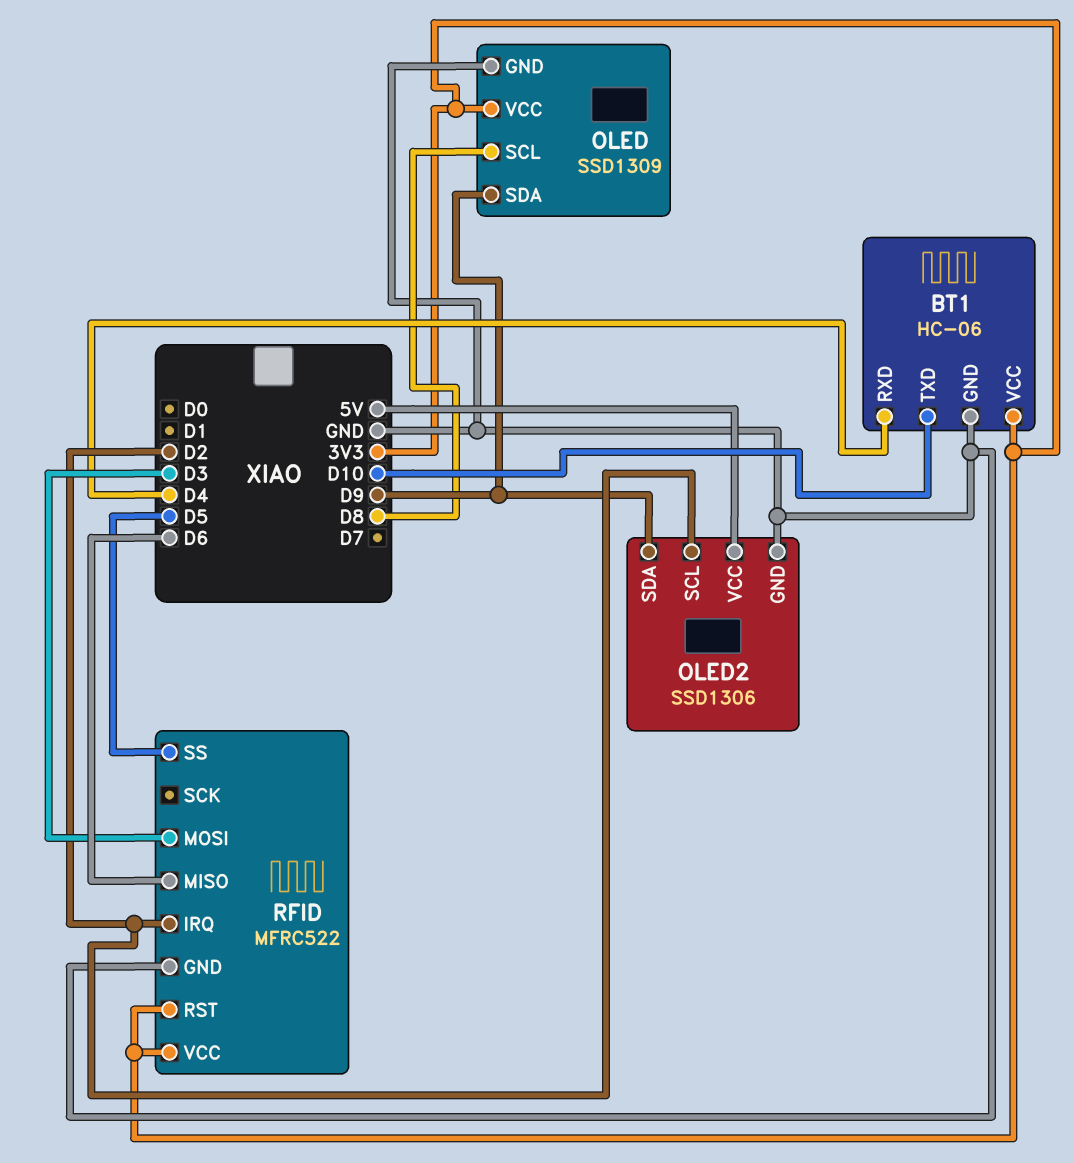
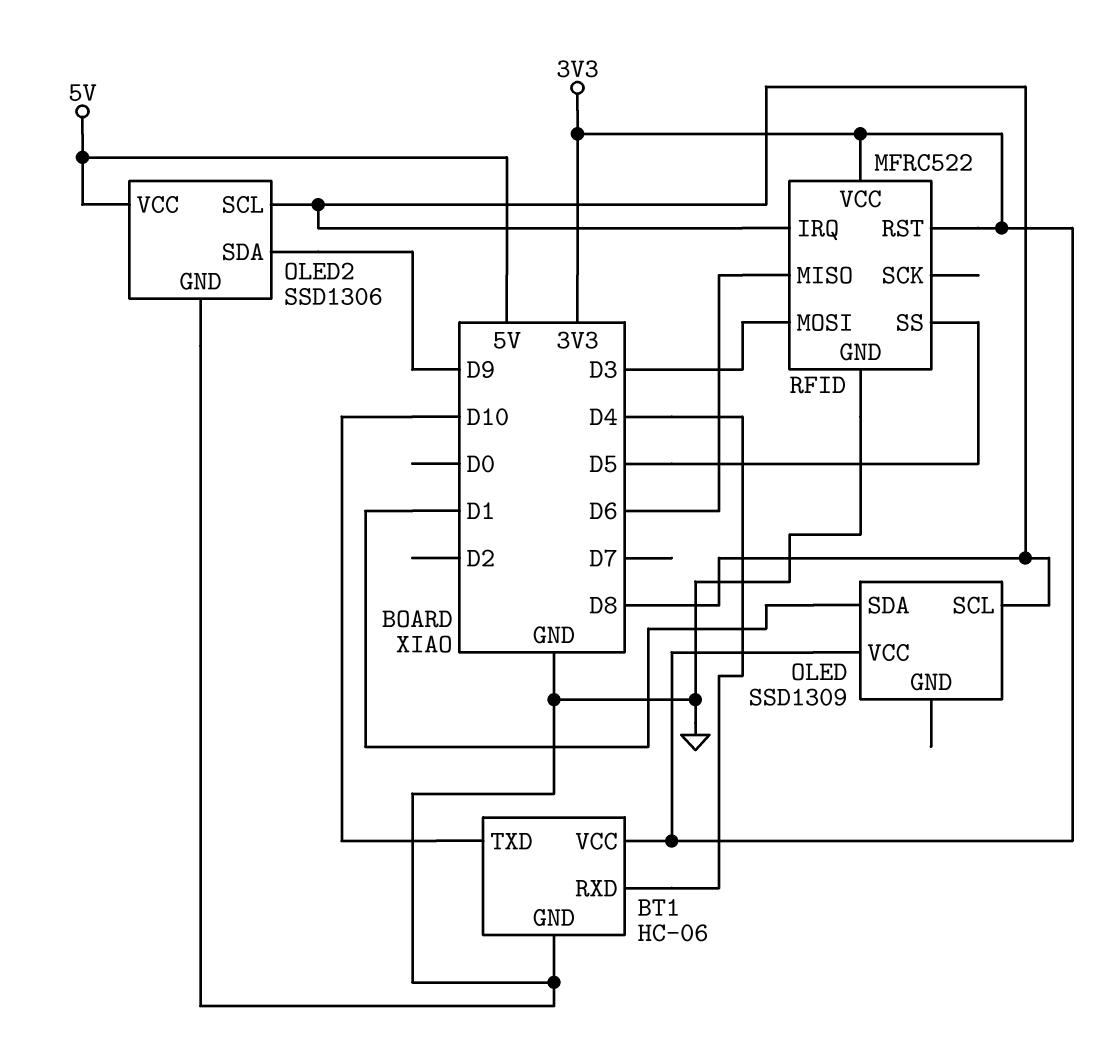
OLED pin GND: GND -> none
OLED pin SDA: D9 -> D1
OLED2 pin SCL: D2 -> D8
RFID pin IRQ: D2 -> D8

